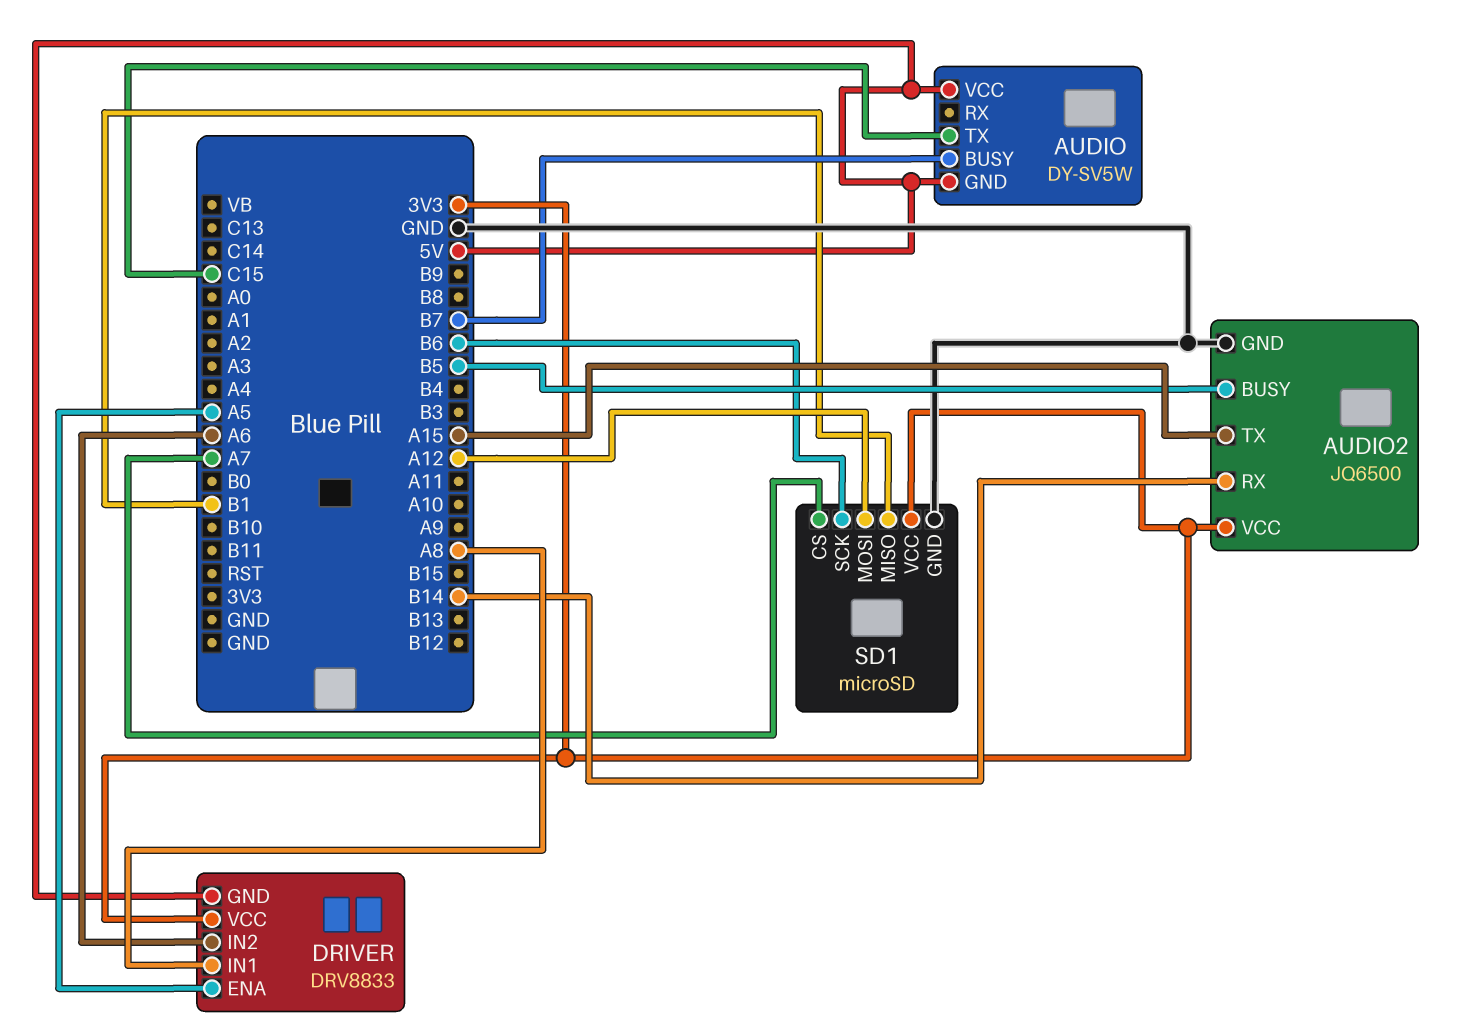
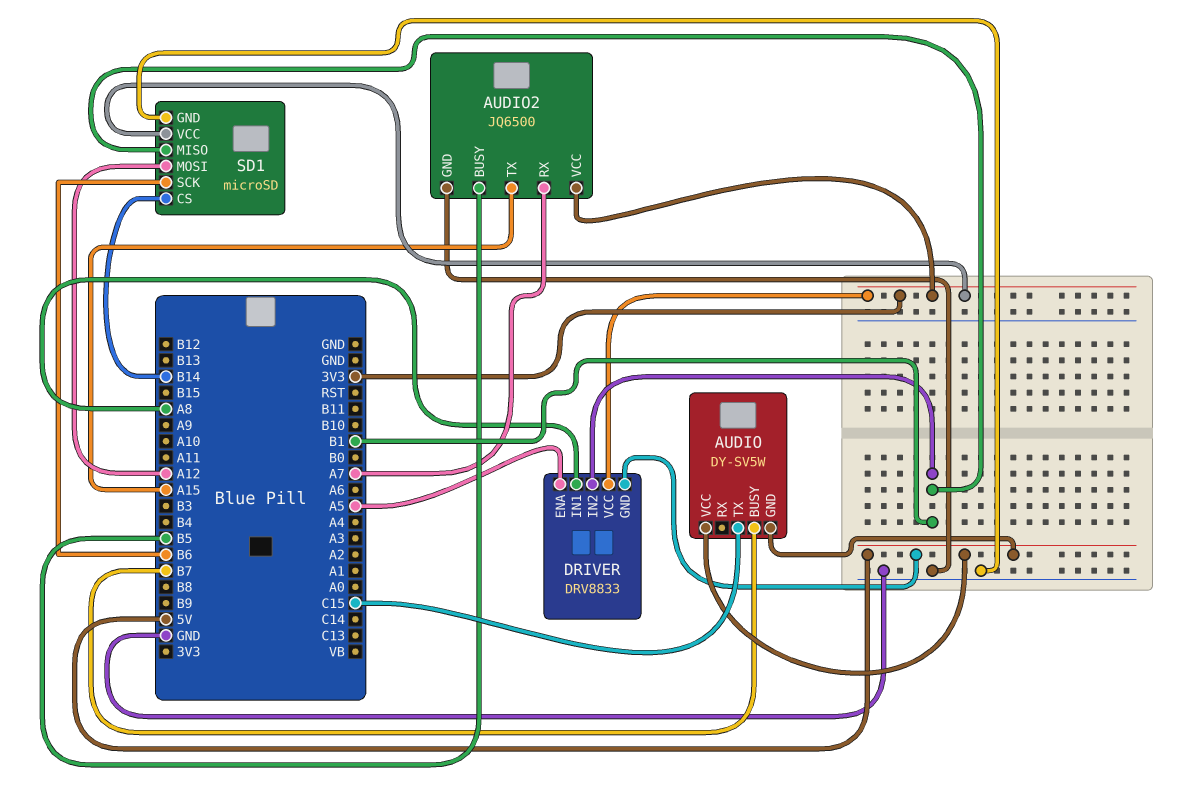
AUDIO2 pin RX: B14 -> A7
DRIVER pin IN2: A6 -> B1
SD1 pin CS: A7 -> B14

